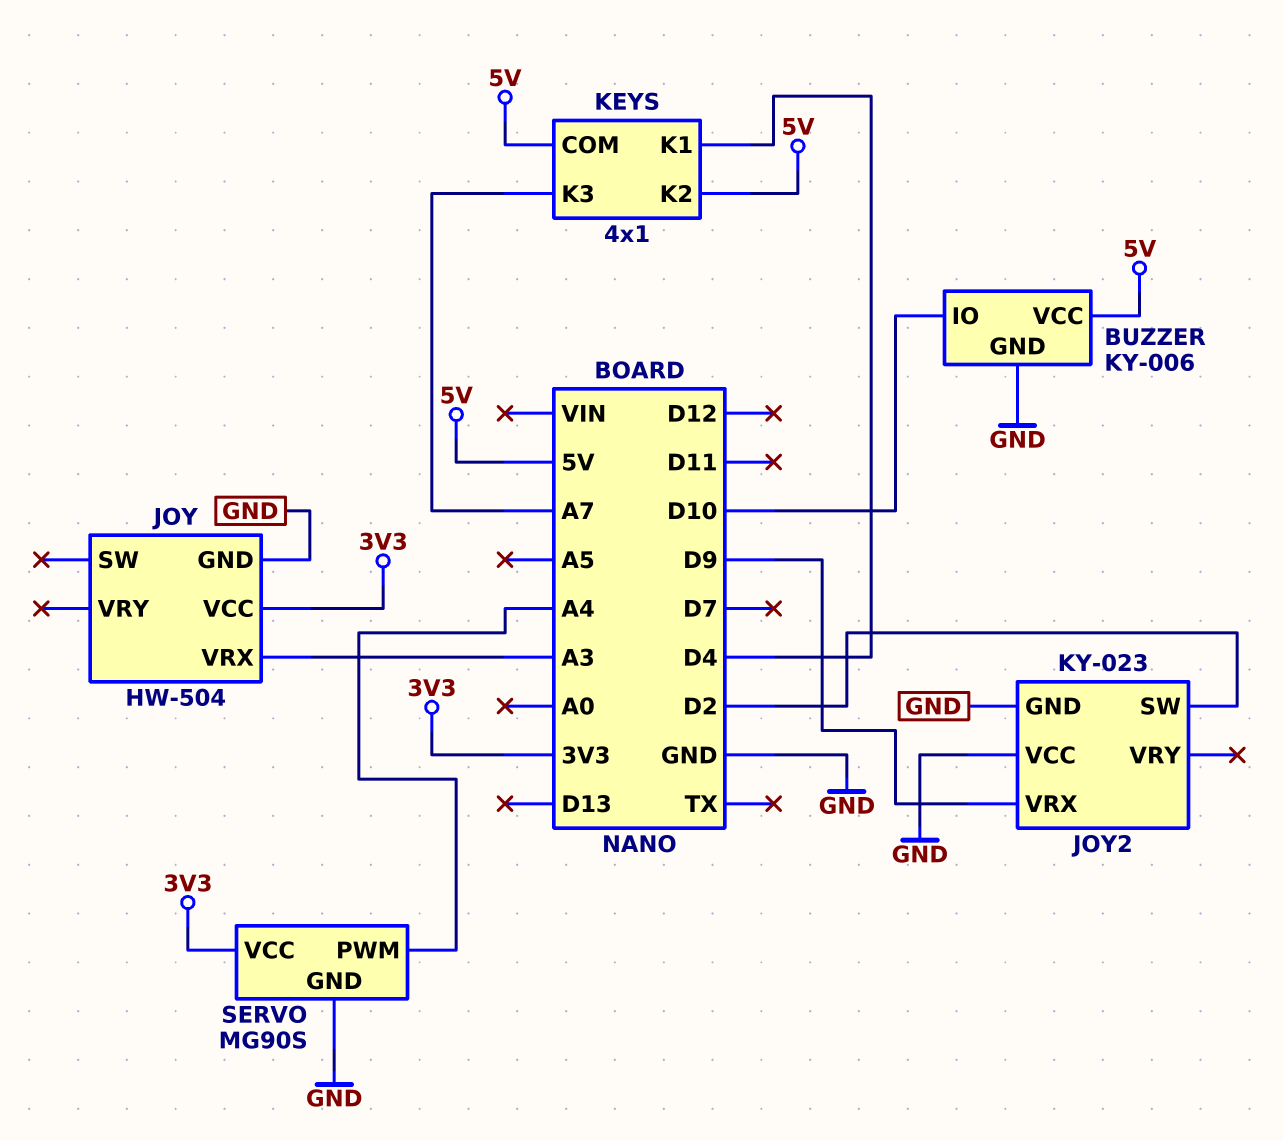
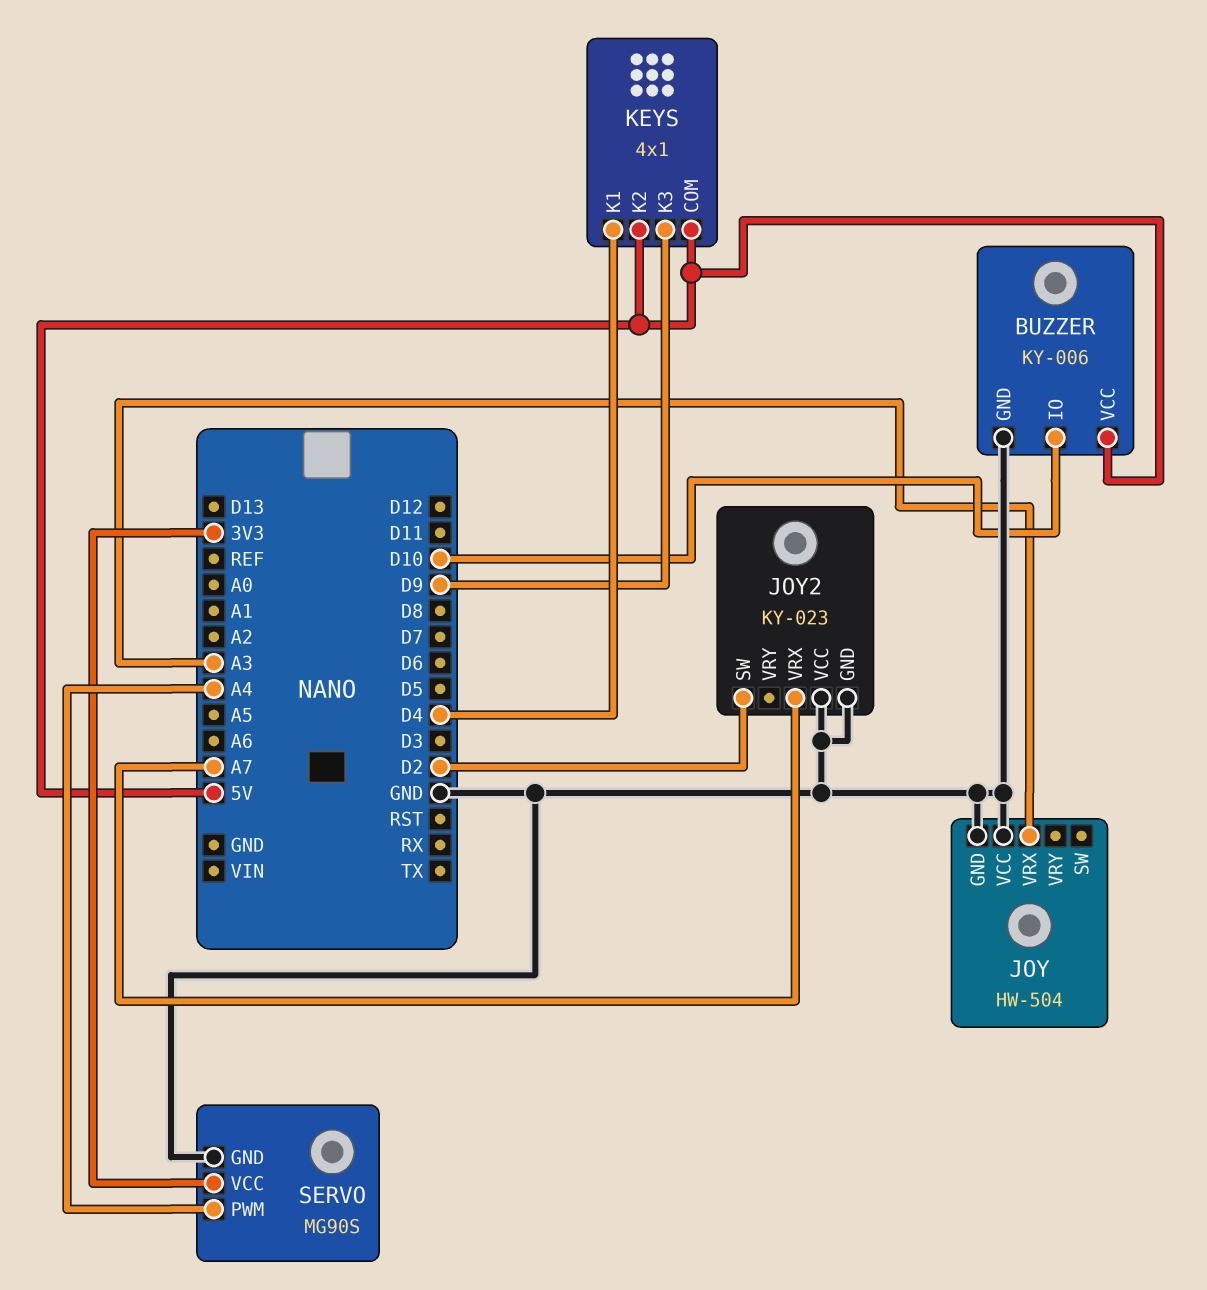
JOY pin VCC: 3V3 -> GND
JOY2 pin VRX: D9 -> A7
KEYS pin K3: A7 -> D9

